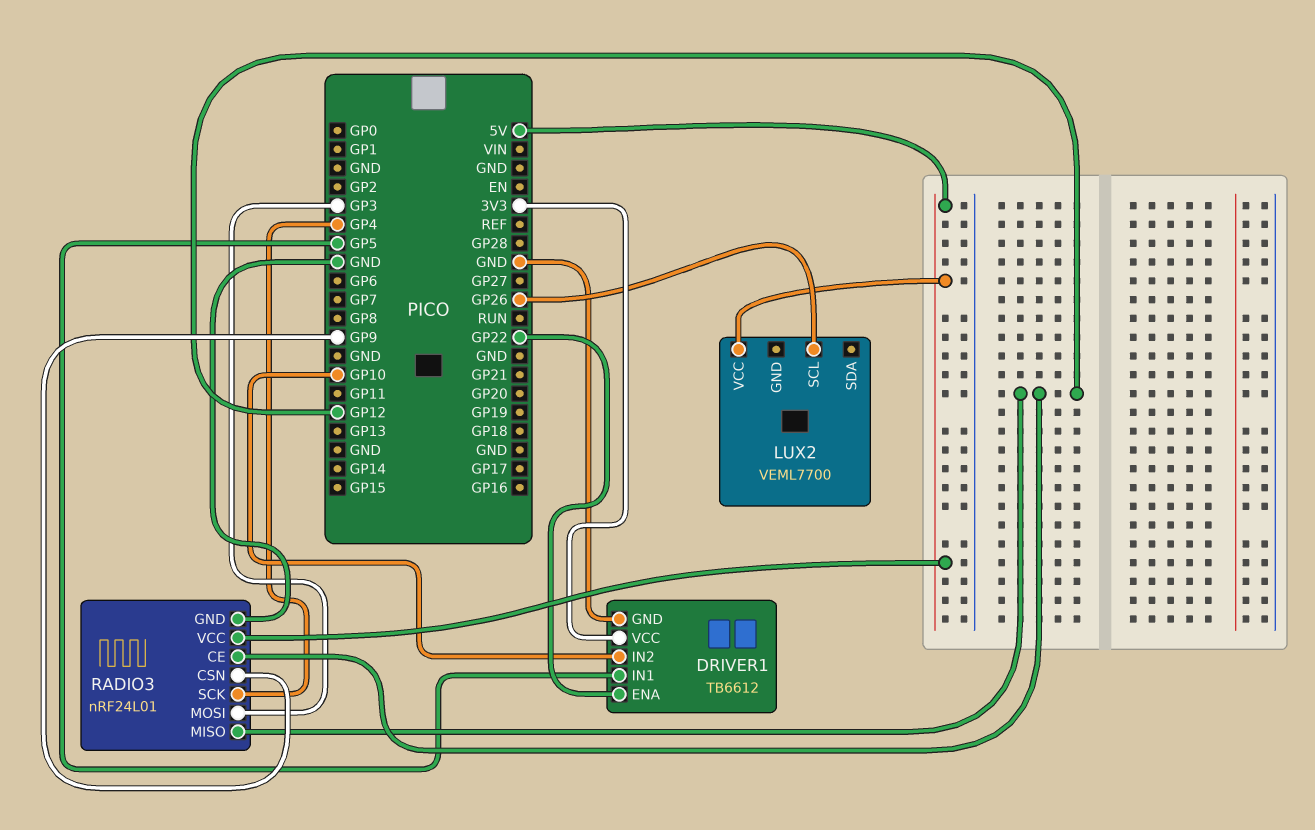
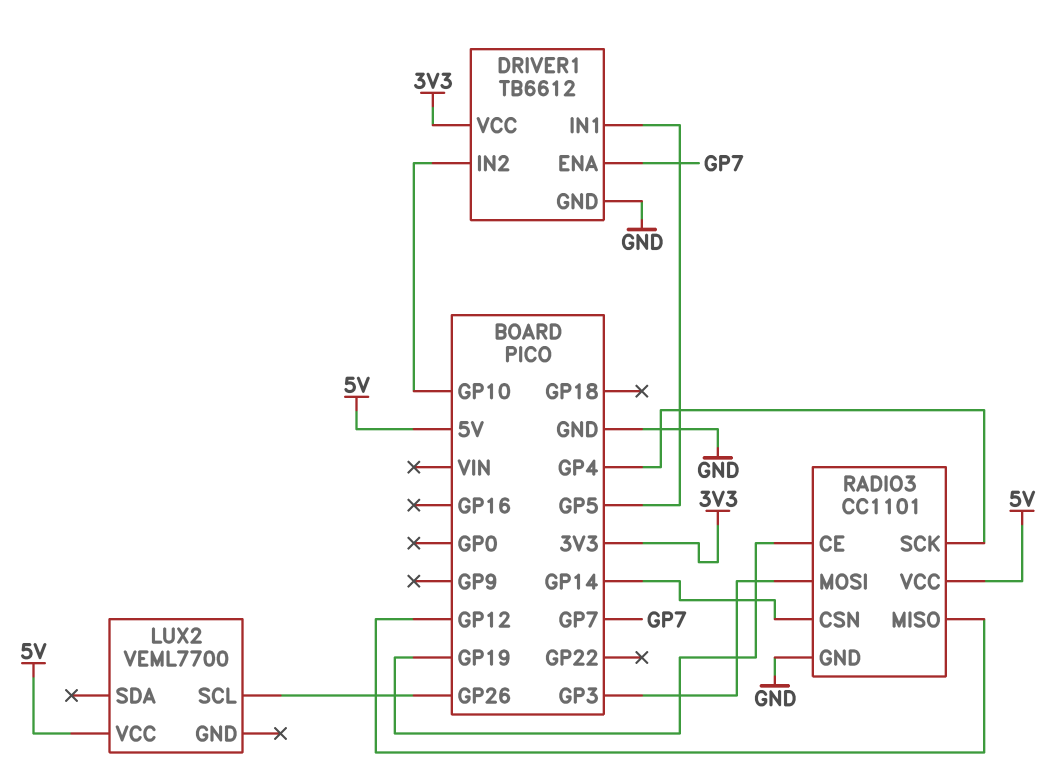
DRIVER1 pin ENA: GP22 -> GP7
RADIO3: nRF24L01 -> CC1101
RADIO3 pin CE: GP12 -> GP19
RADIO3 pin CSN: GP9 -> GP14

